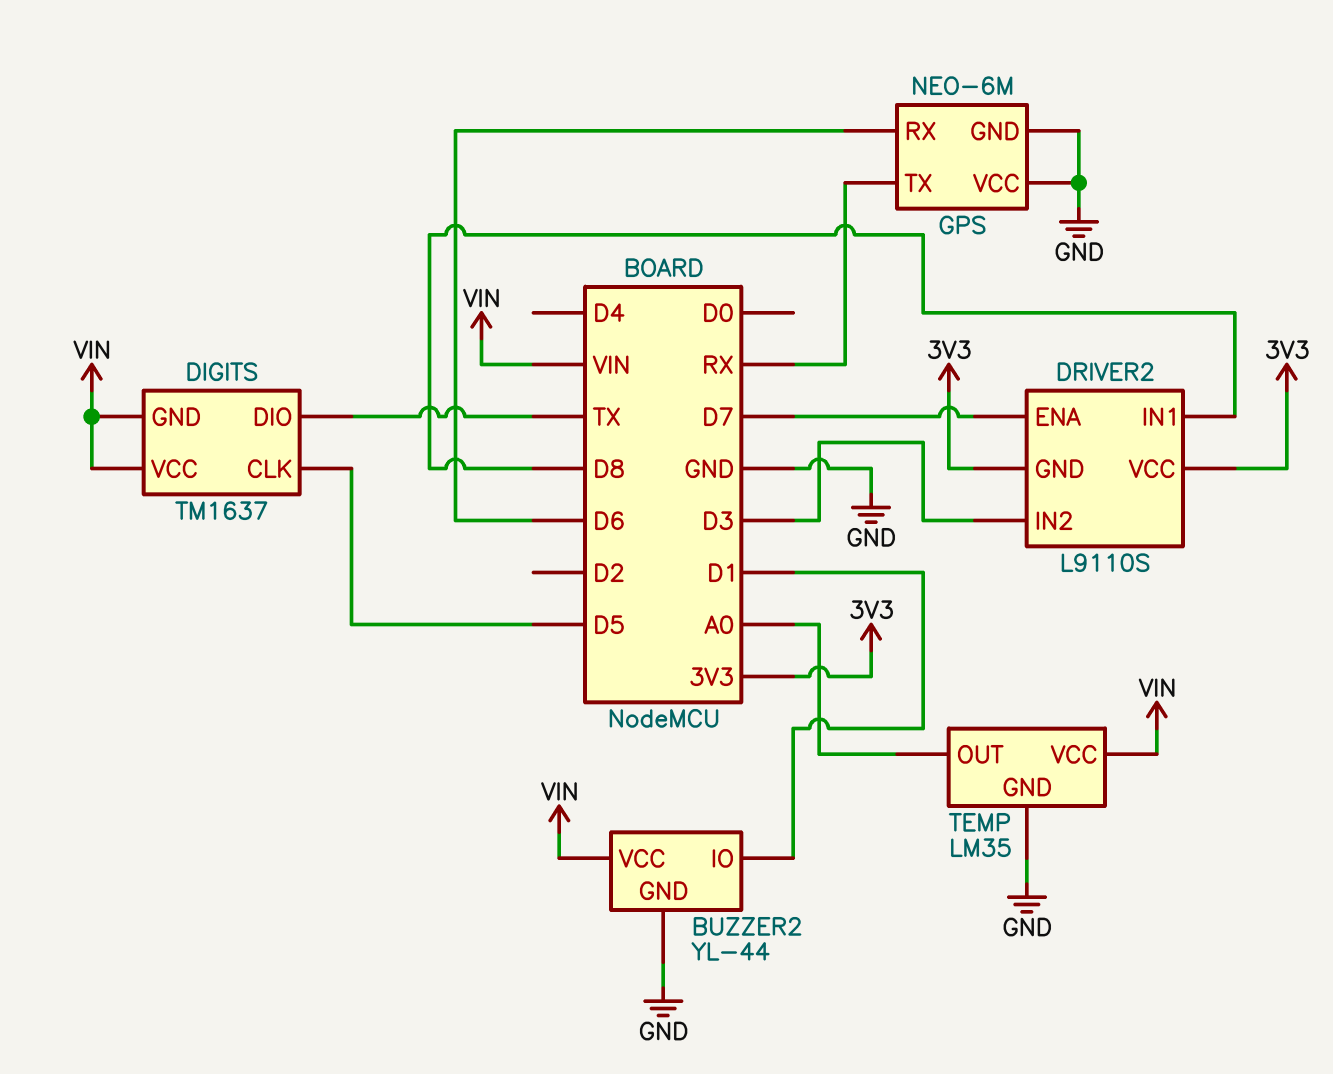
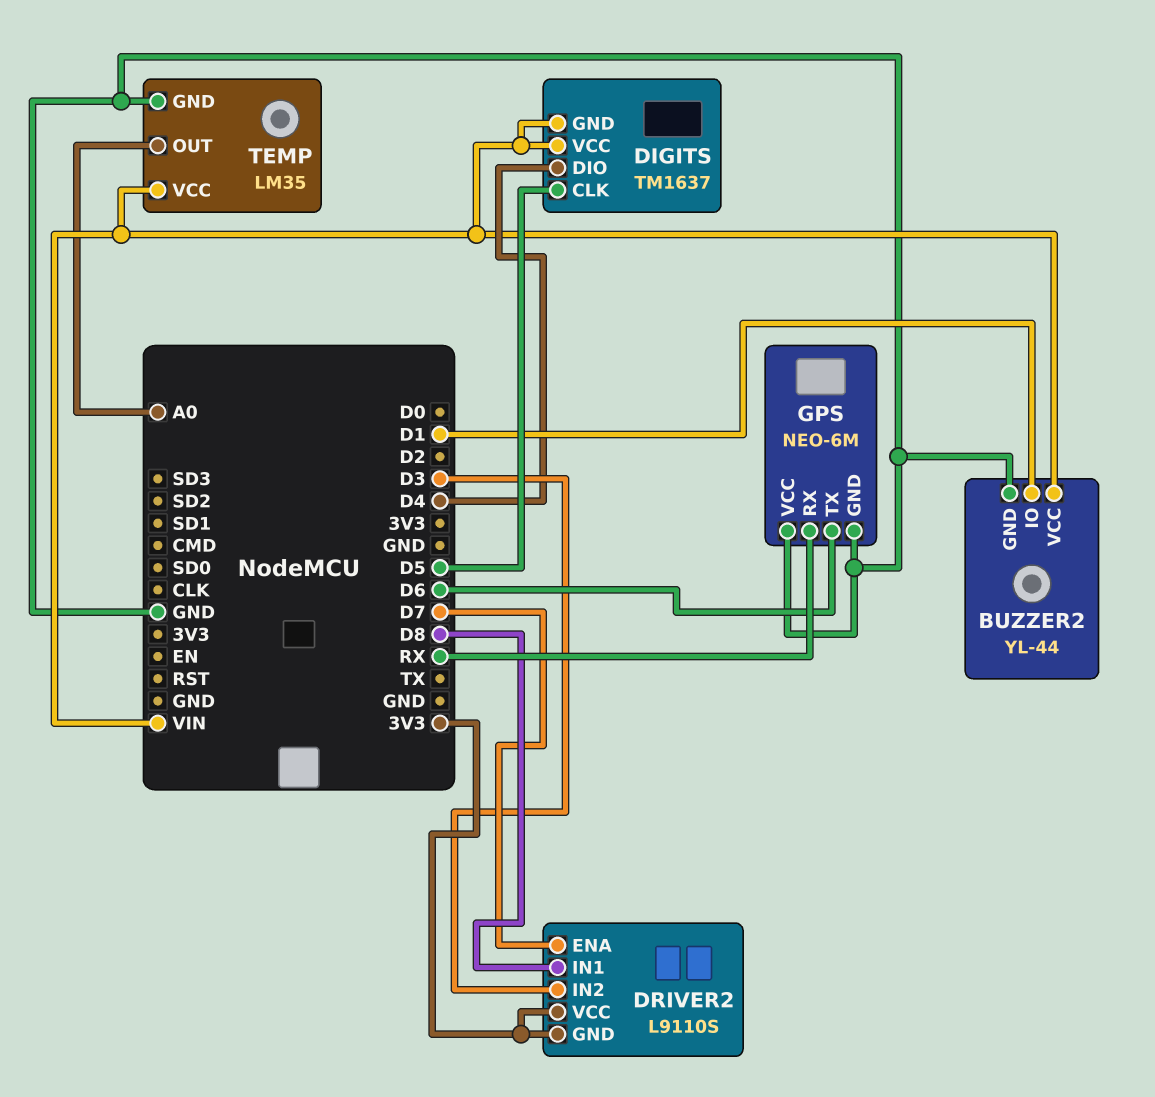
DIGITS pin DIO: TX -> D4
GPS pin RX: D6 -> RX
GPS pin TX: RX -> D6

